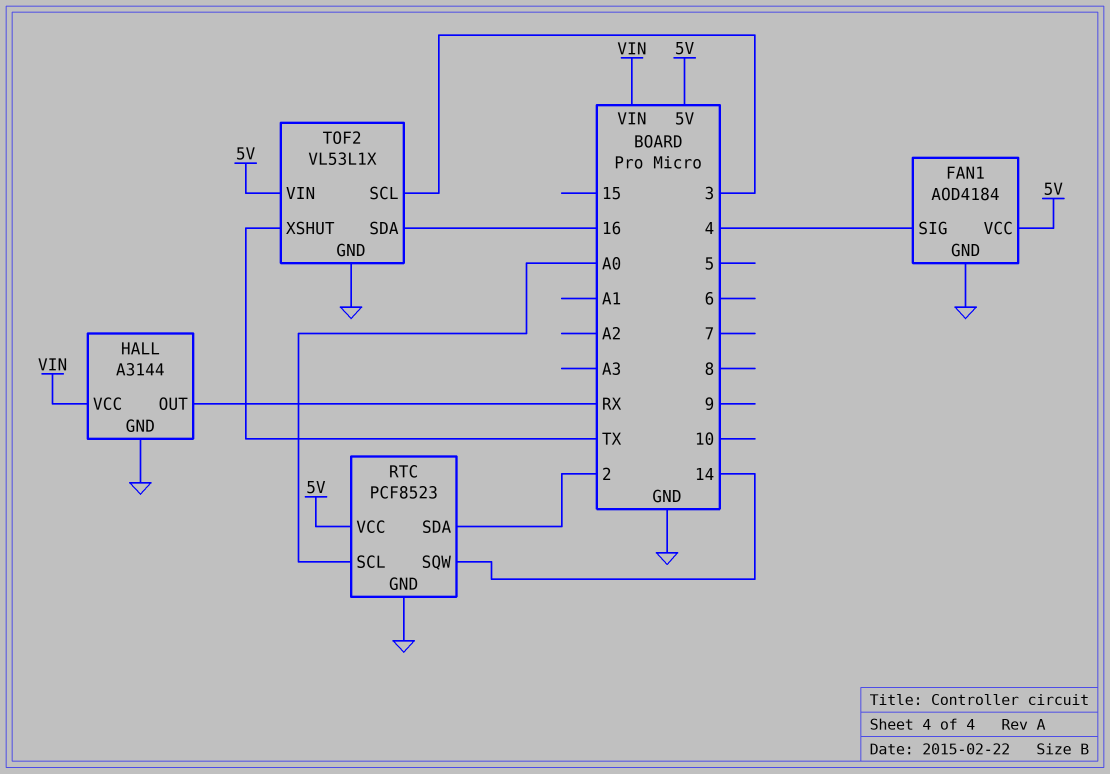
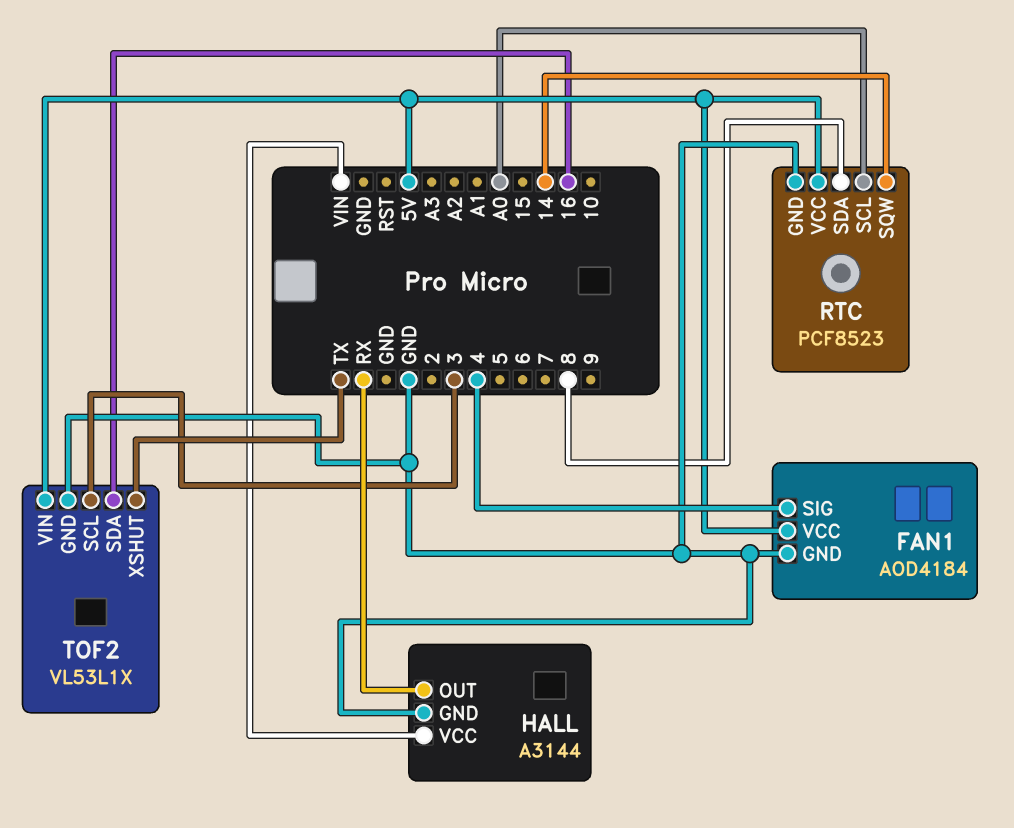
RTC pin SDA: 2 -> 8

